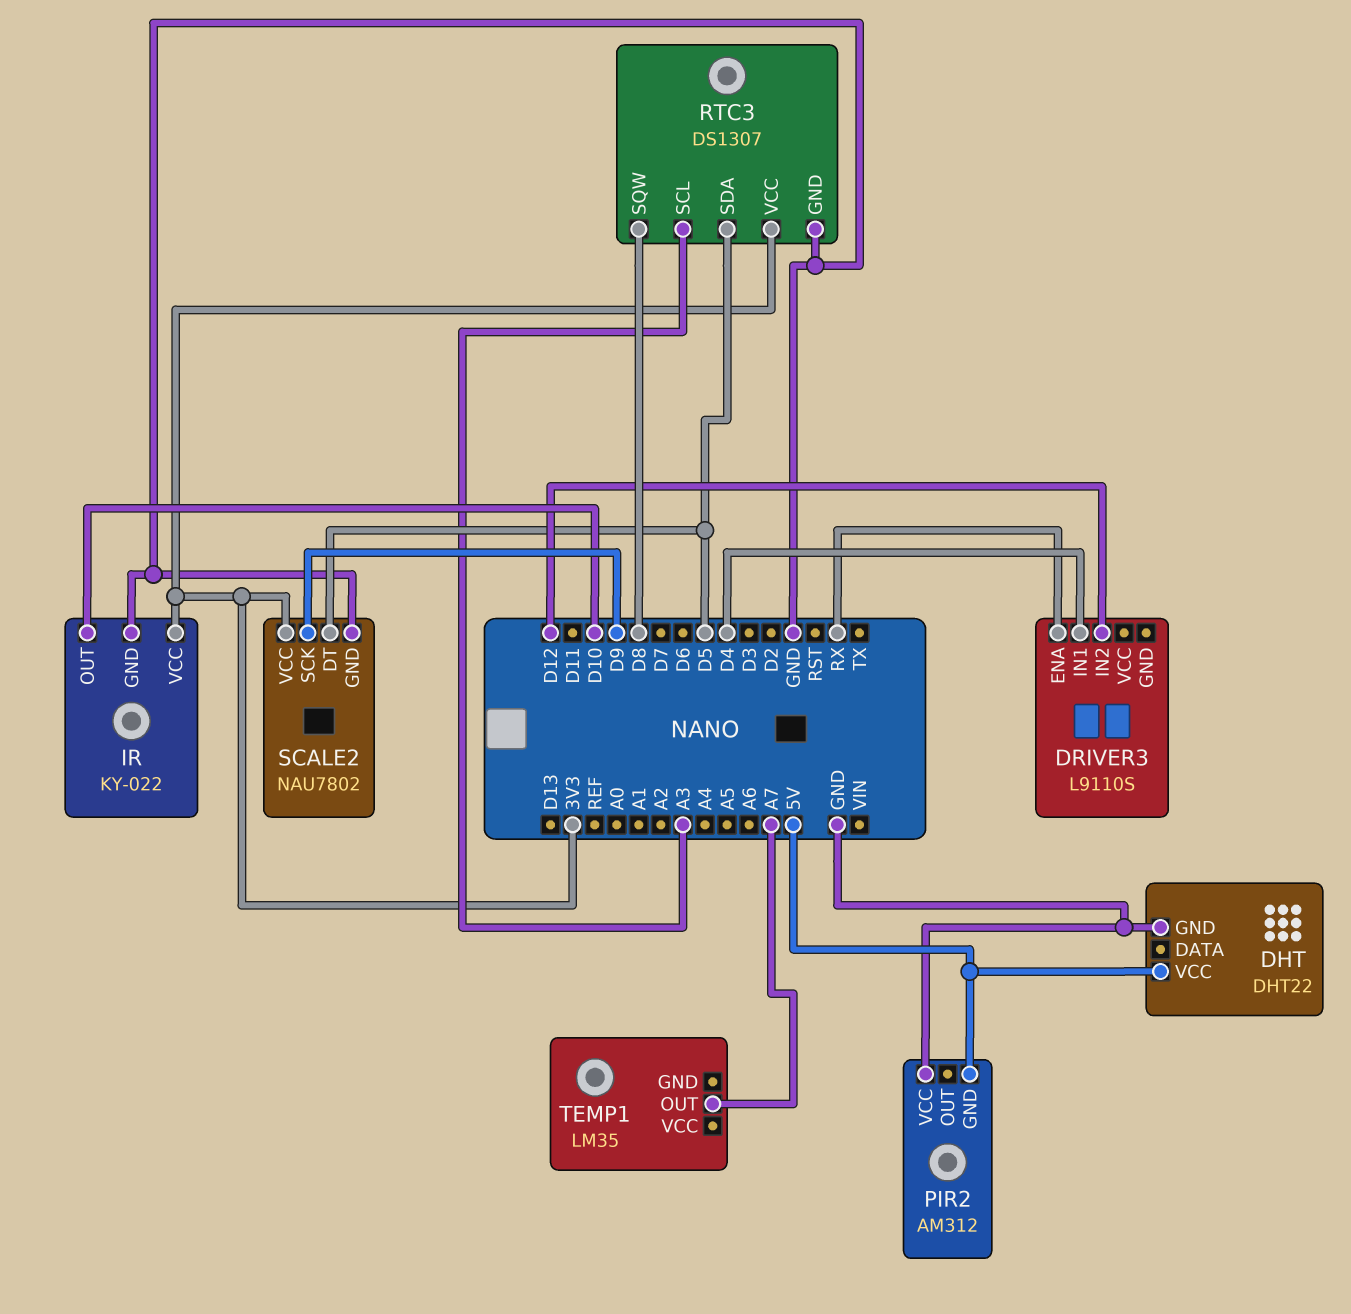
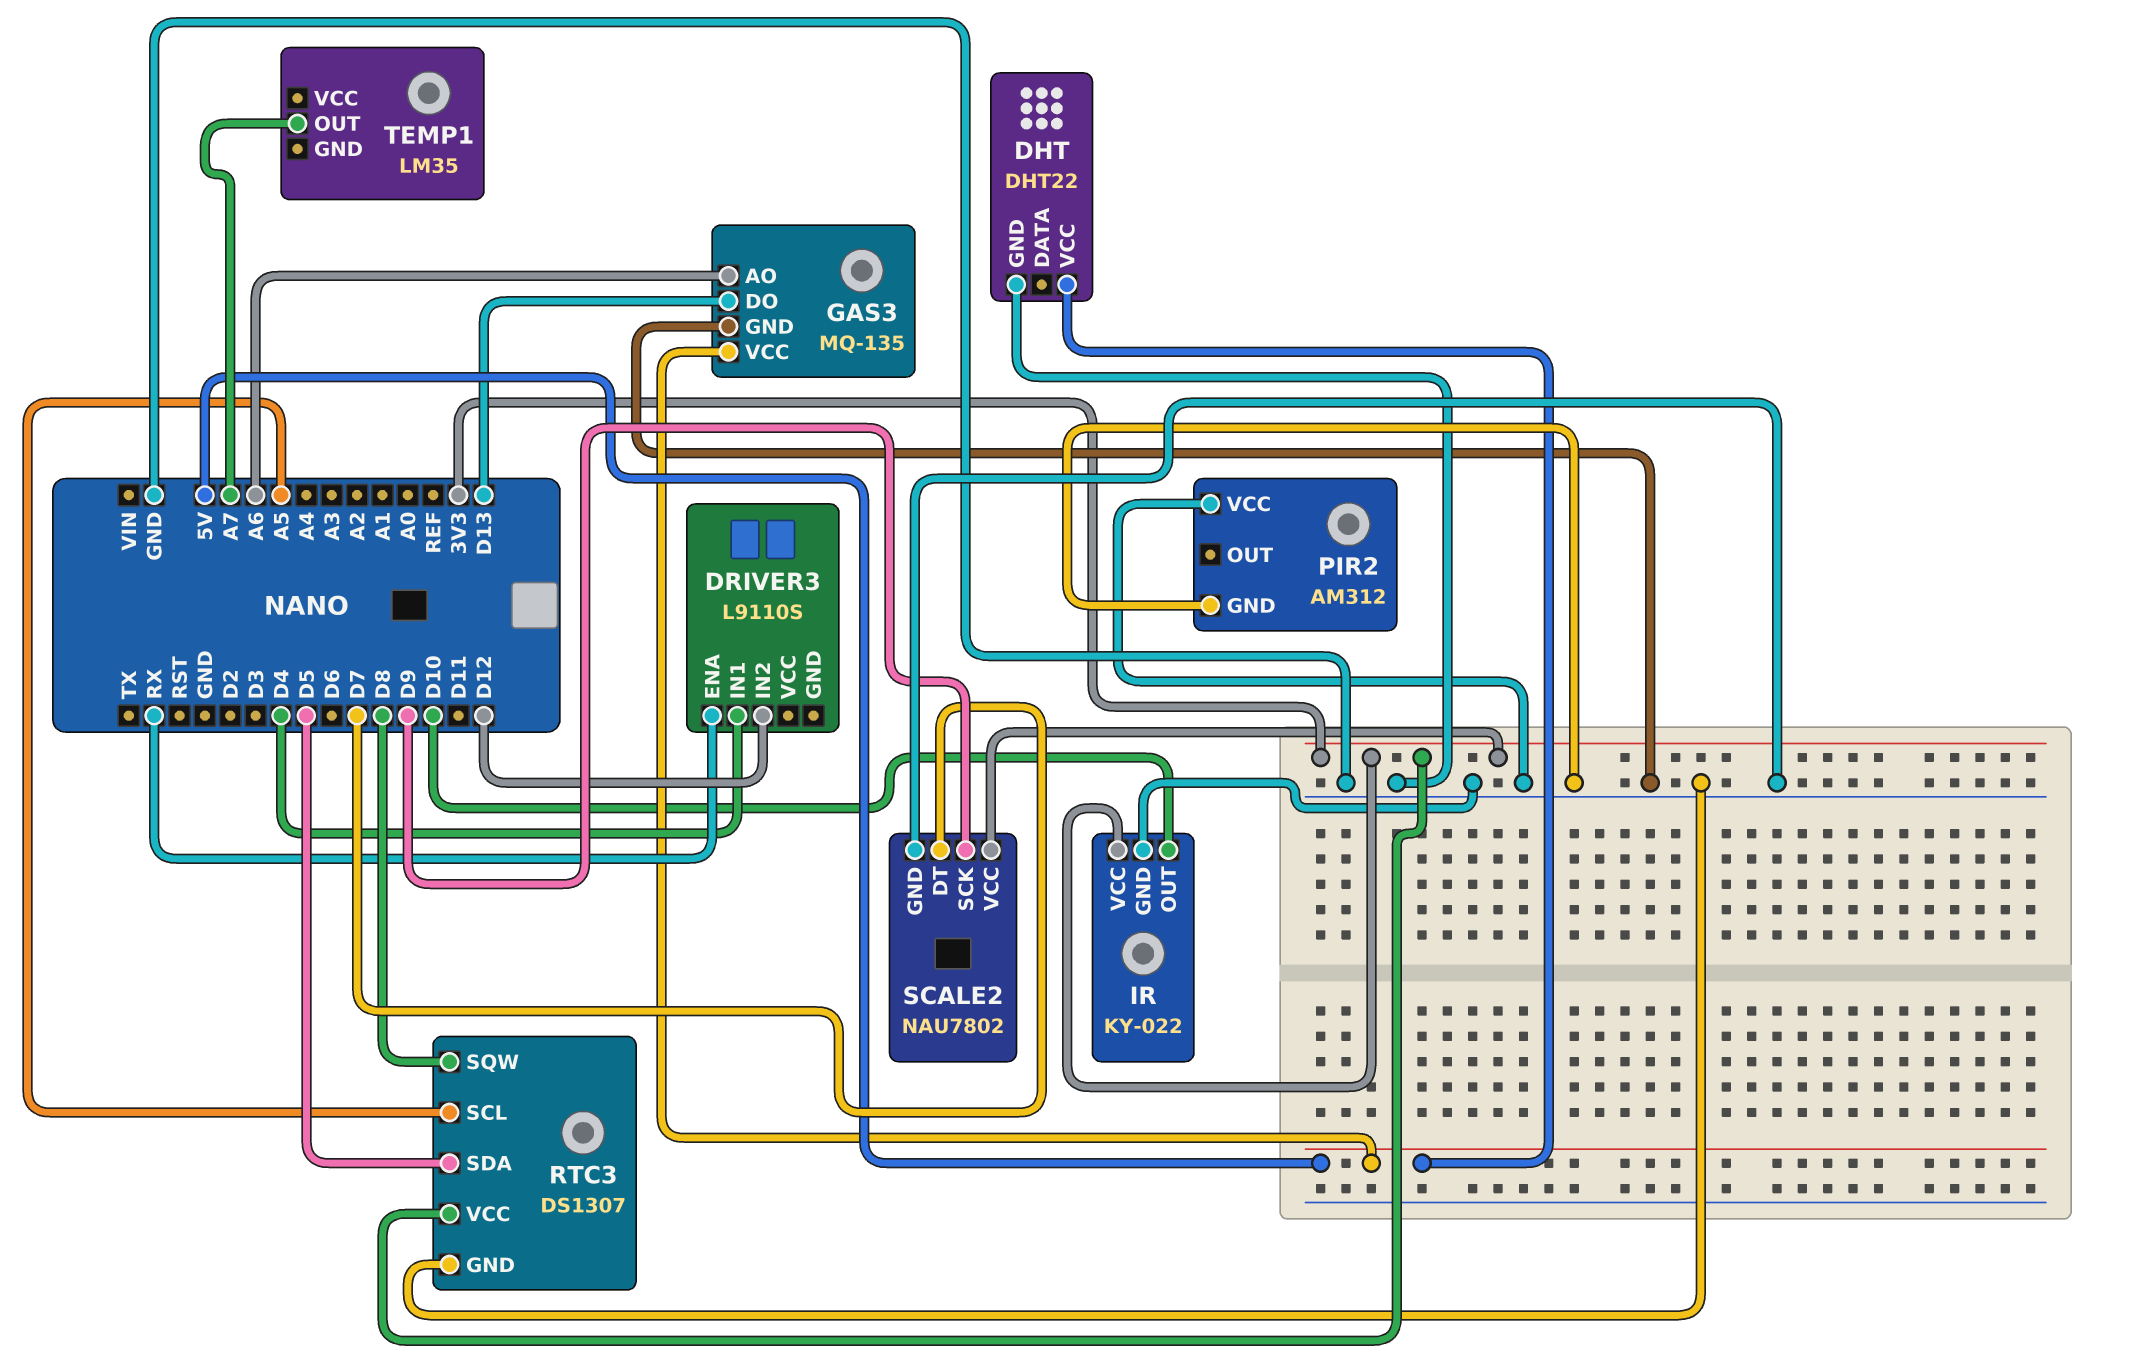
GAS3: none -> MQ-135
GAS3 pin AO: none -> A6
GAS3 pin DO: none -> D13
GAS3 pin GND: none -> GND
GAS3 pin VCC: none -> 5V
PIR2 pin GND: 5V -> GND
RTC3 pin SCL: A3 -> A5
SCALE2 pin DT: D5 -> D7

